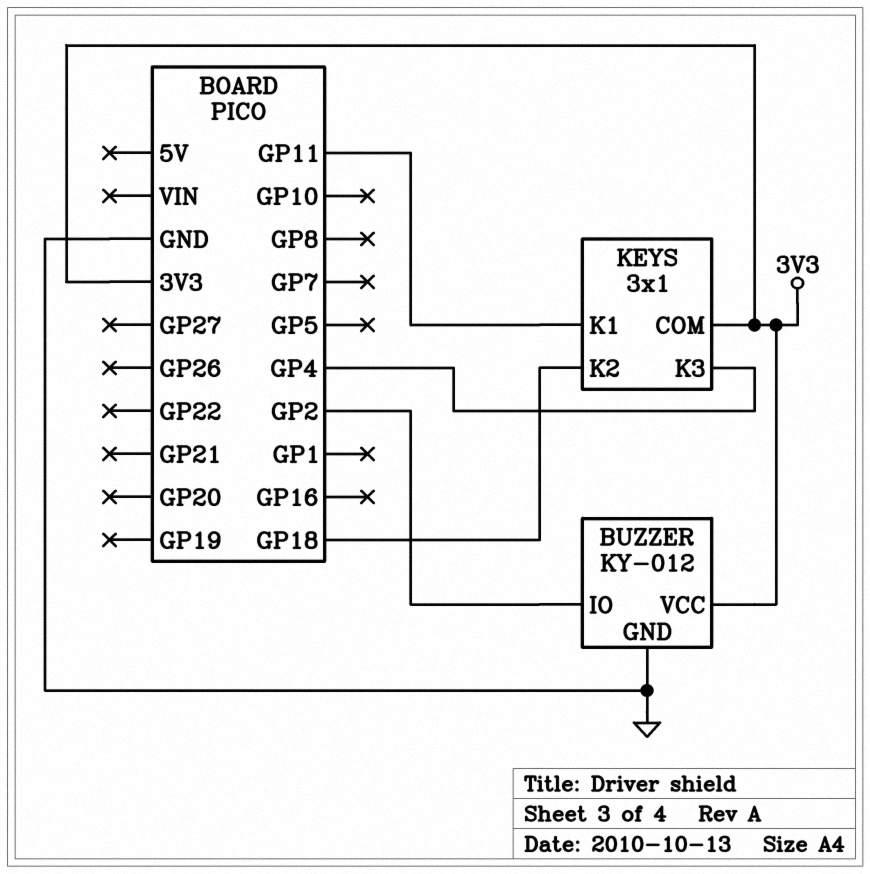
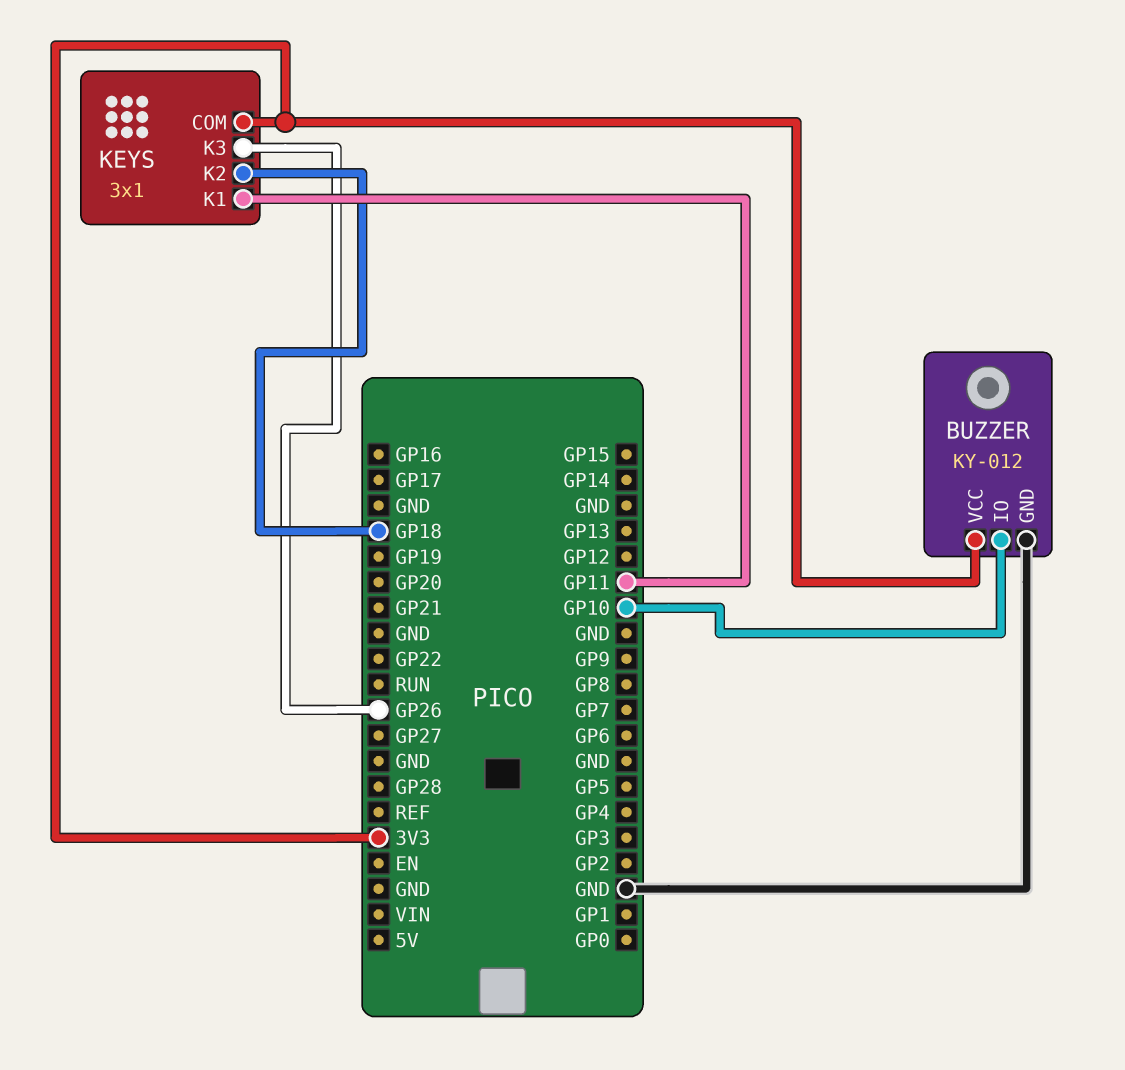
BUZZER pin IO: GP2 -> GP10
KEYS pin K3: GP4 -> GP26

